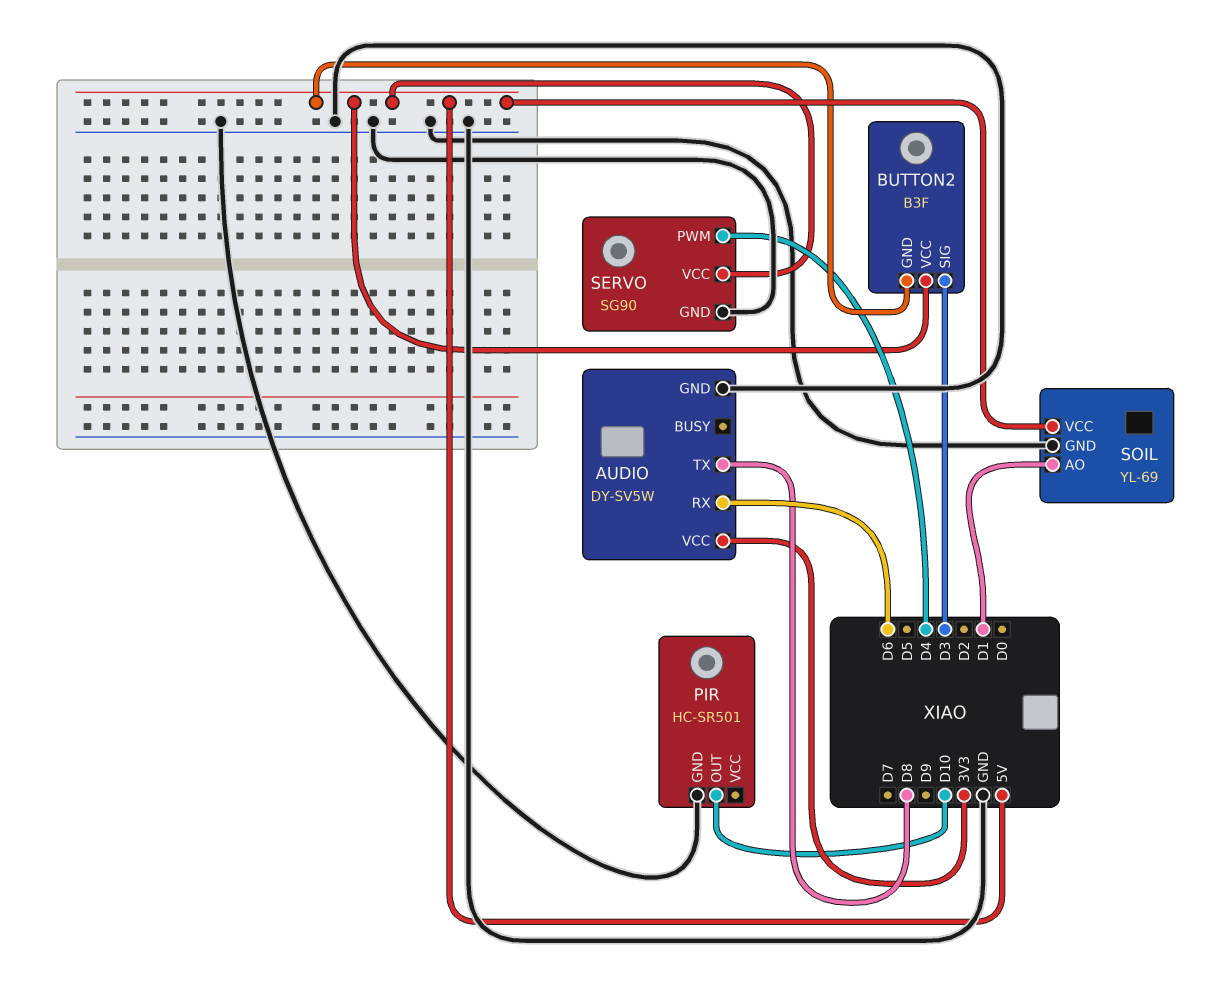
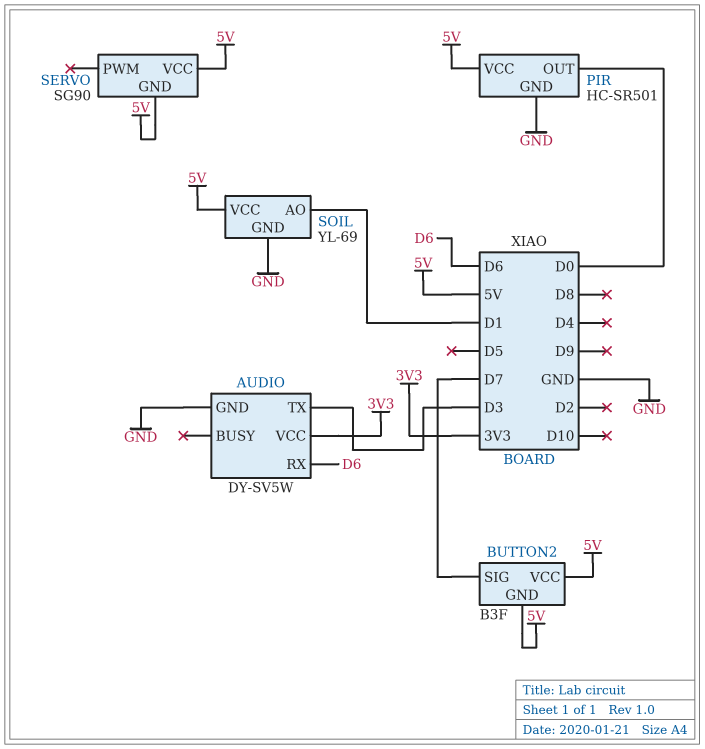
AUDIO pin TX: D8 -> D3
BUTTON2 pin SIG: D3 -> D7
PIR pin OUT: D10 -> D0
PIR pin VCC: none -> 5V
SERVO pin GND: GND -> 5V
SERVO pin PWM: D4 -> none

